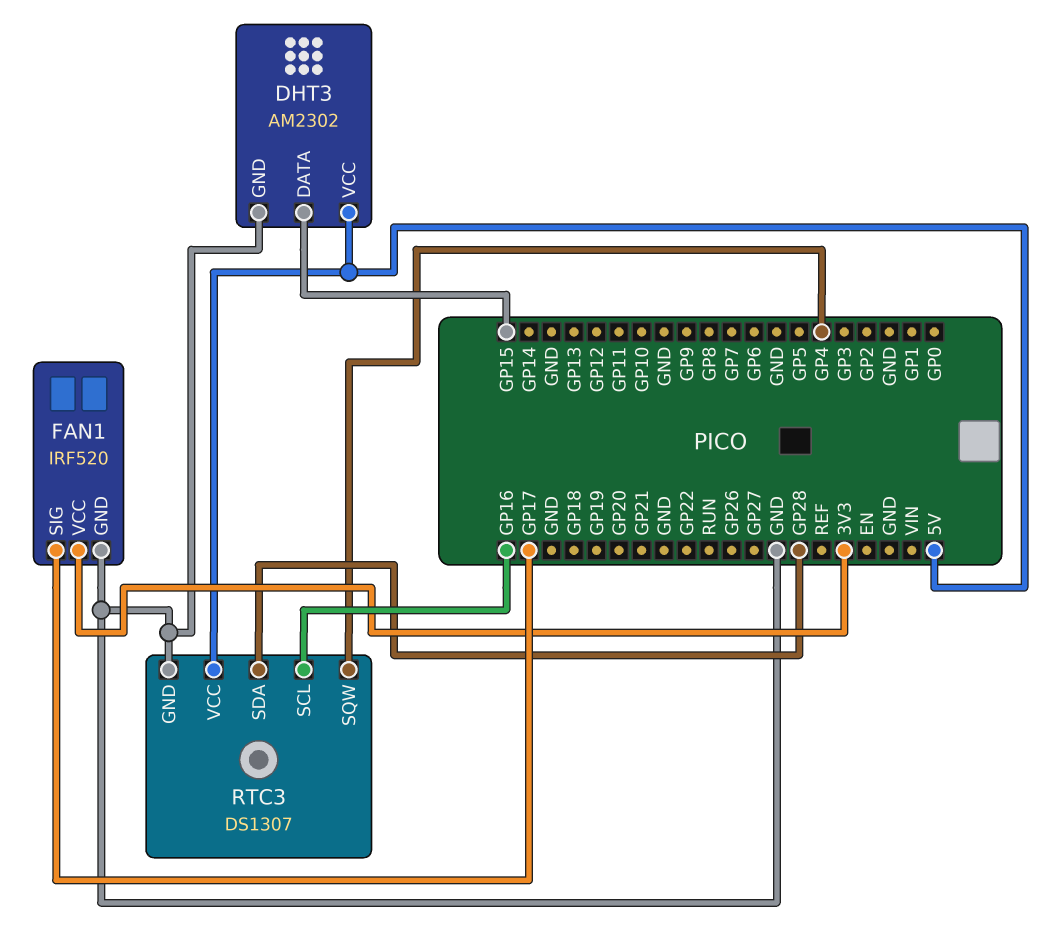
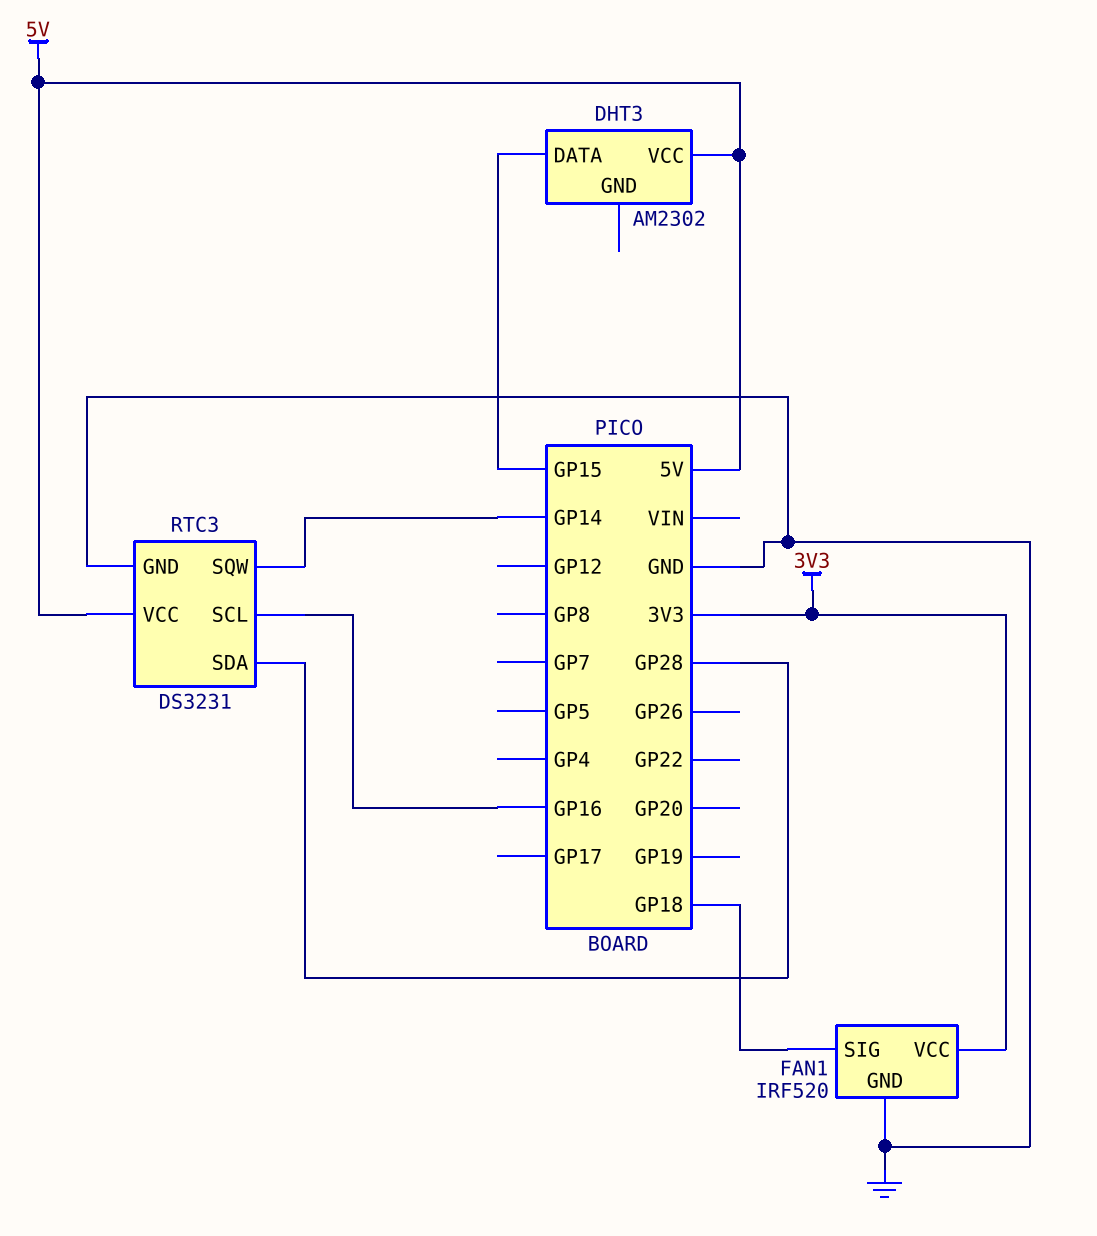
DHT3 pin GND: GND -> none
FAN1 pin SIG: GP17 -> GP18
RTC3: DS1307 -> DS3231
RTC3 pin SQW: GP4 -> GP14

